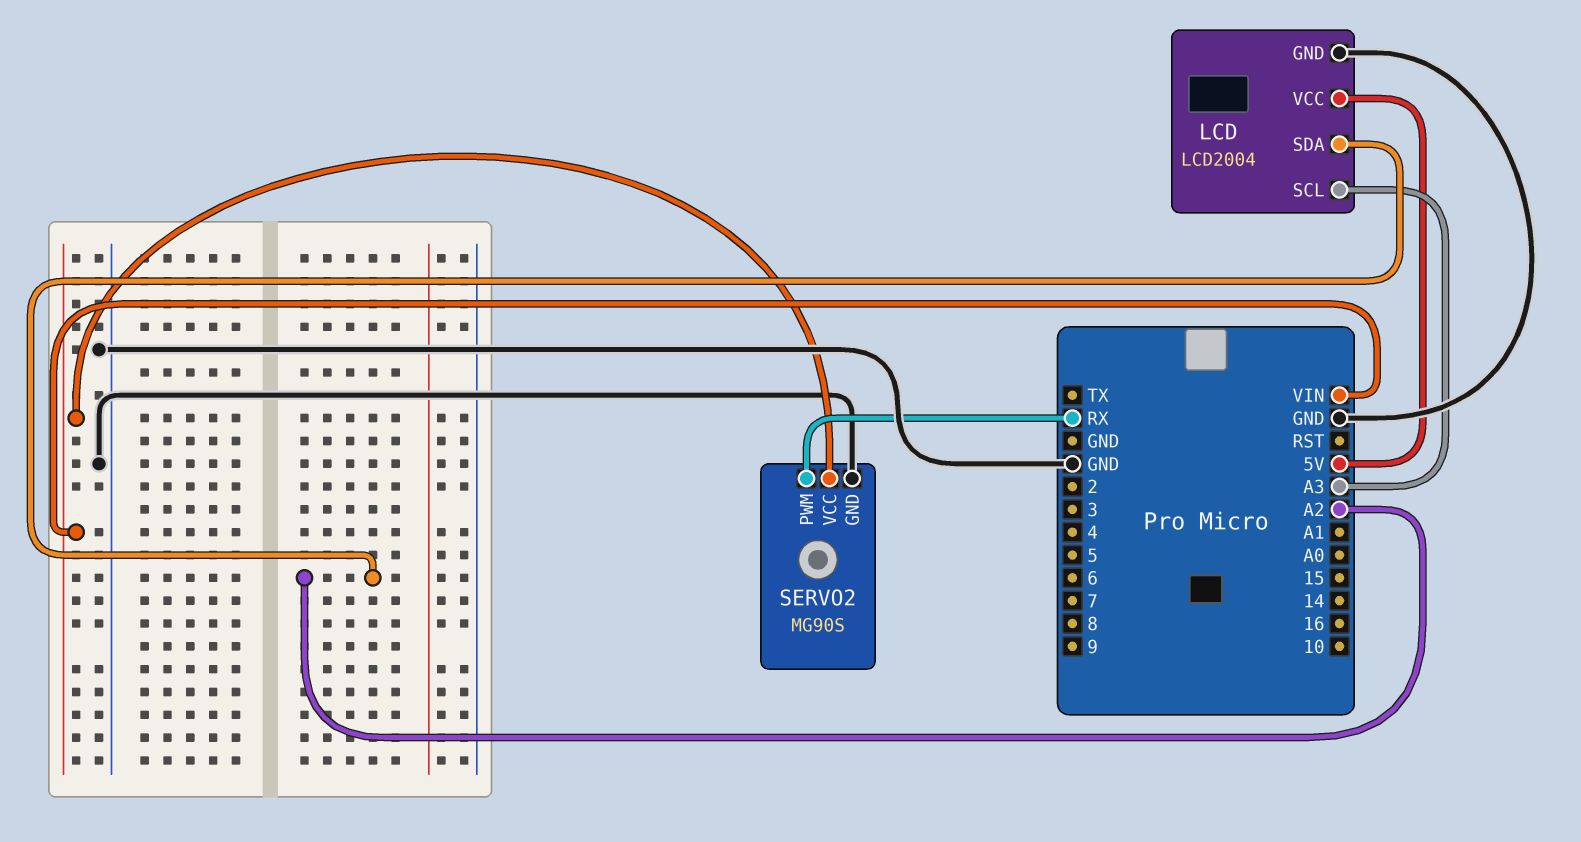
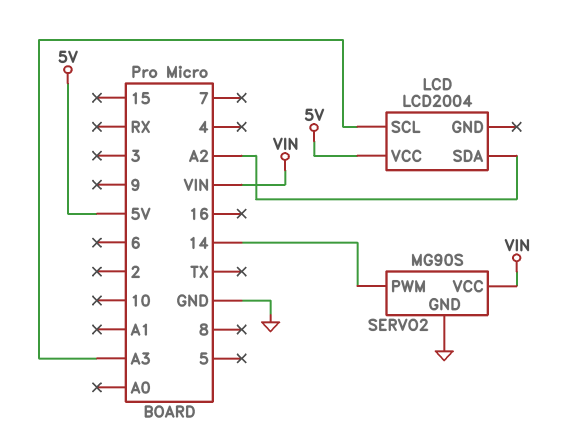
LCD pin GND: GND -> none
SERVO2 pin PWM: RX -> 14

